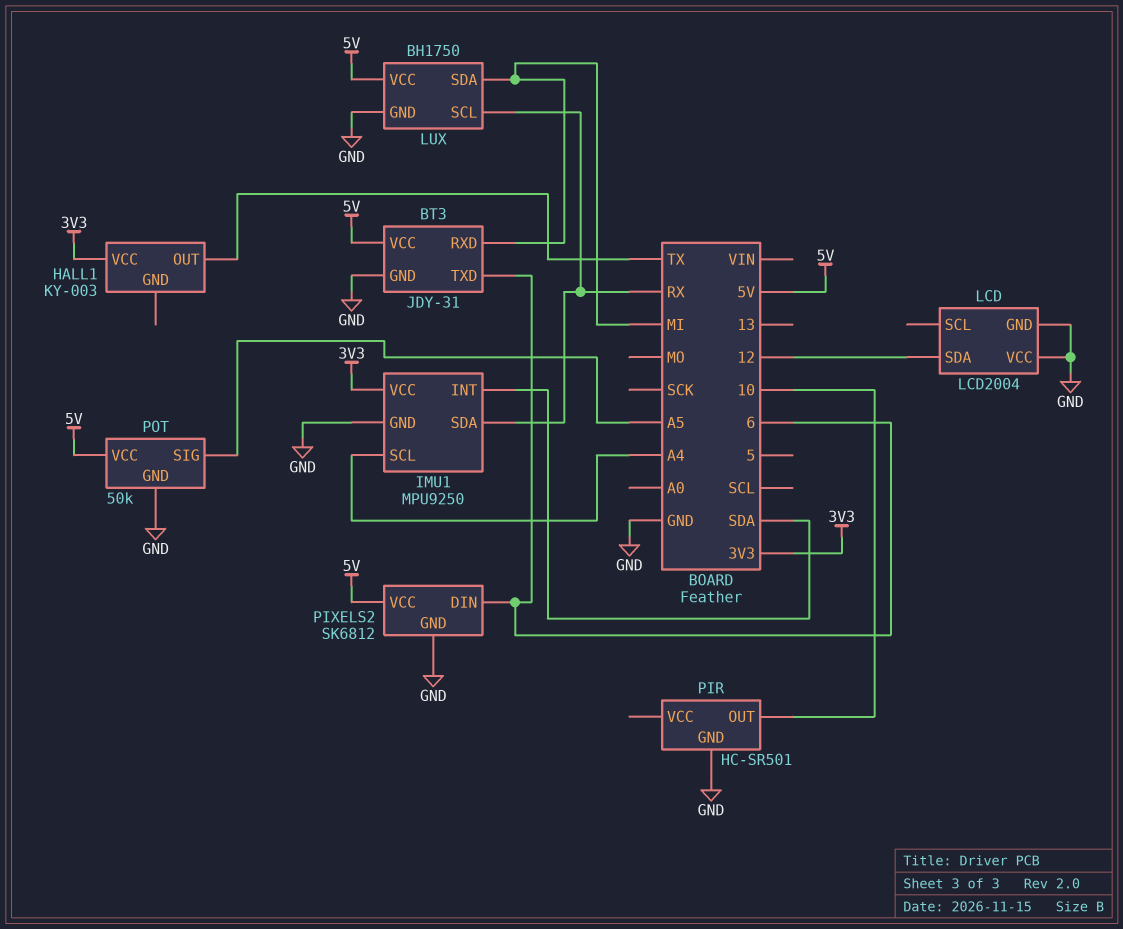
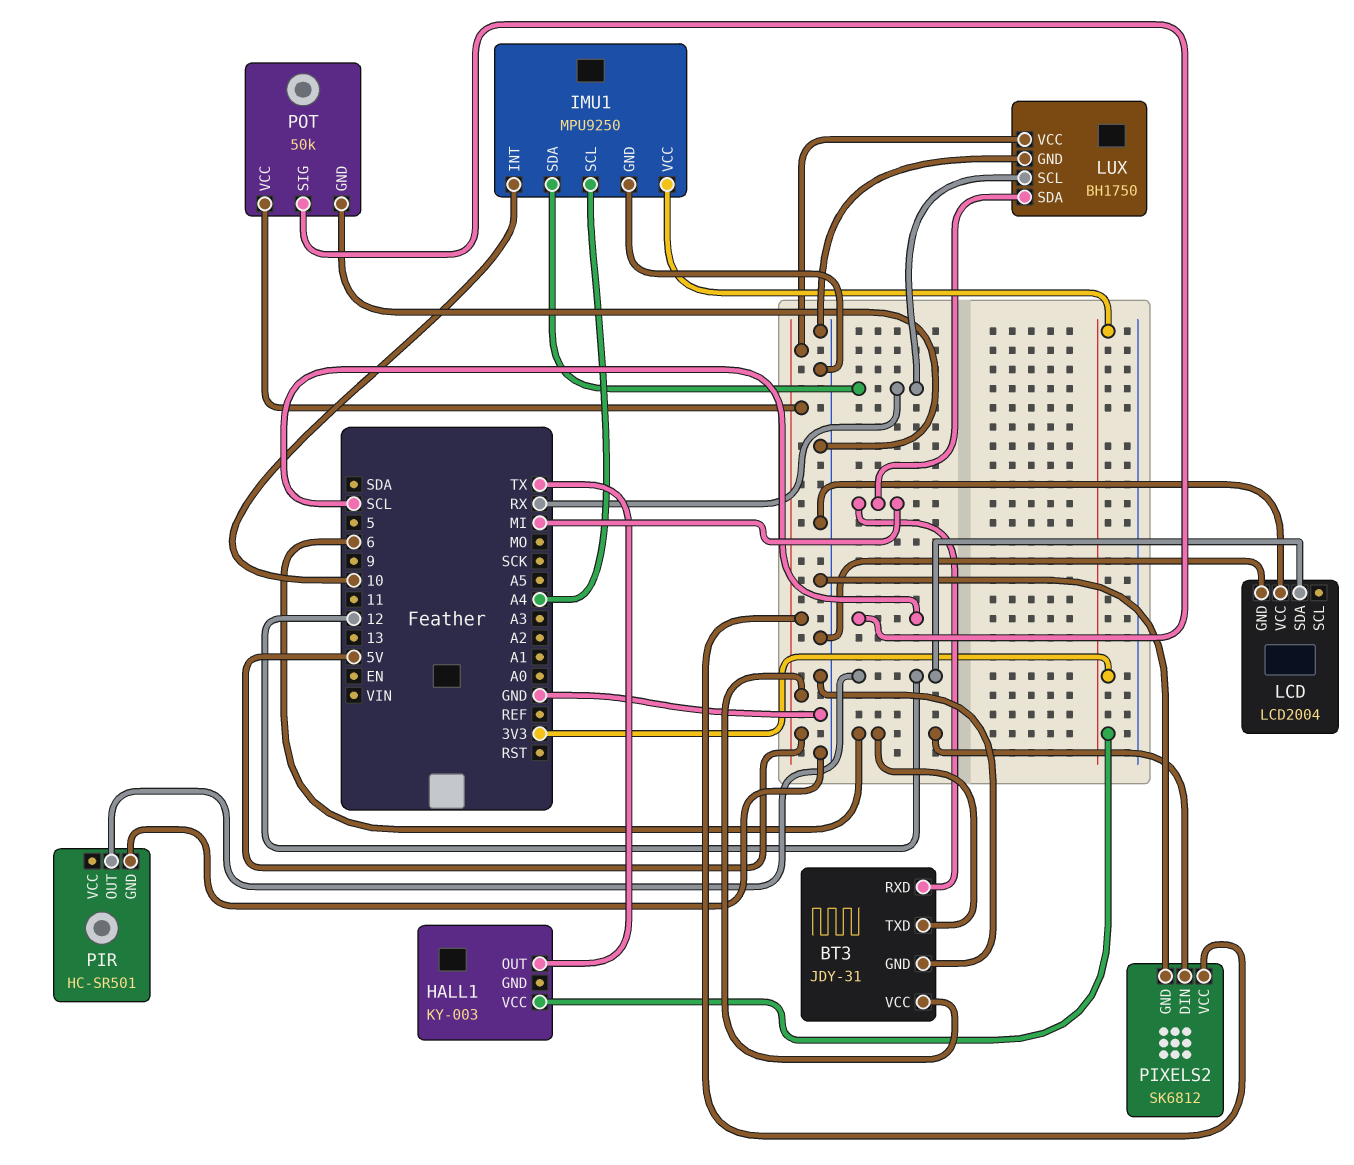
IMU1 pin INT: SDA -> 10
PIR pin OUT: 10 -> 12
POT pin SIG: A5 -> SCL

